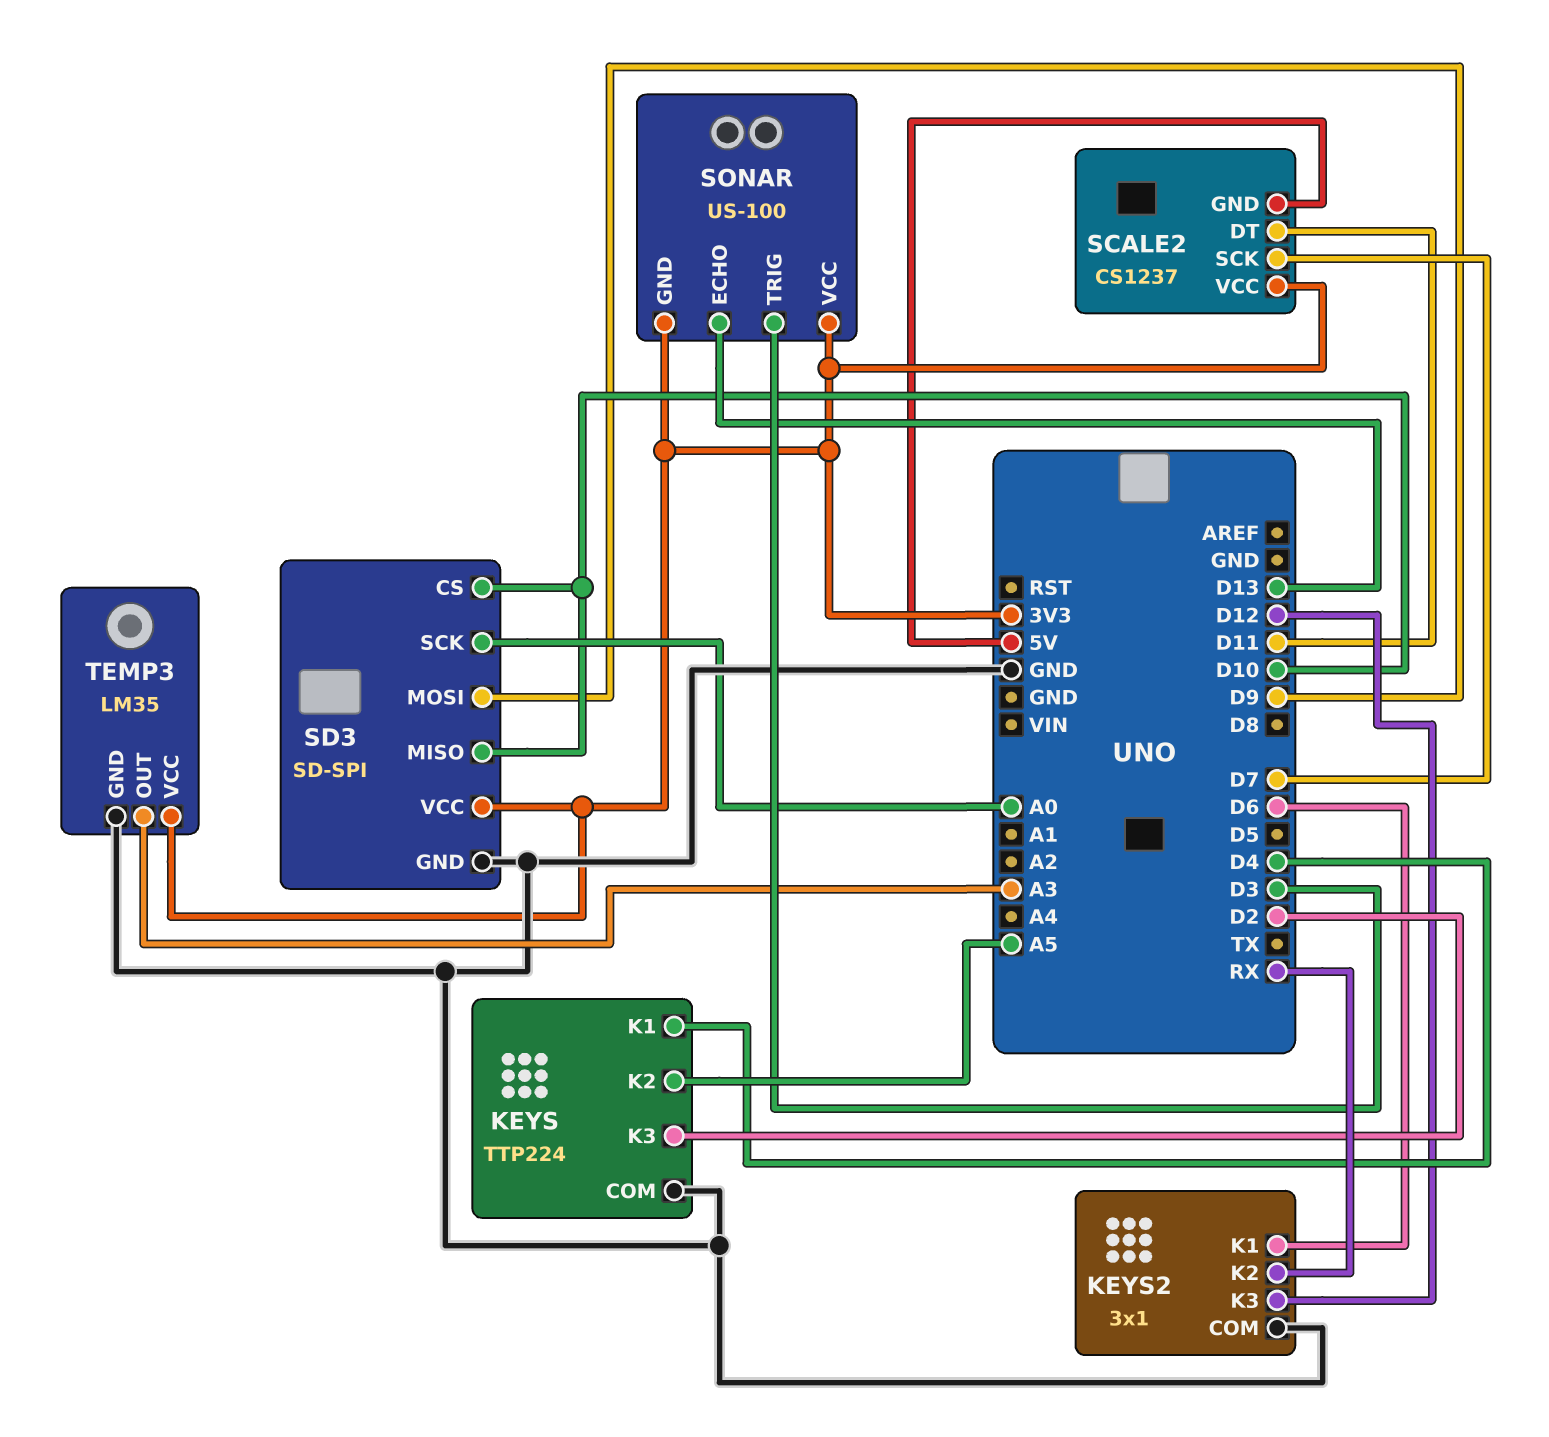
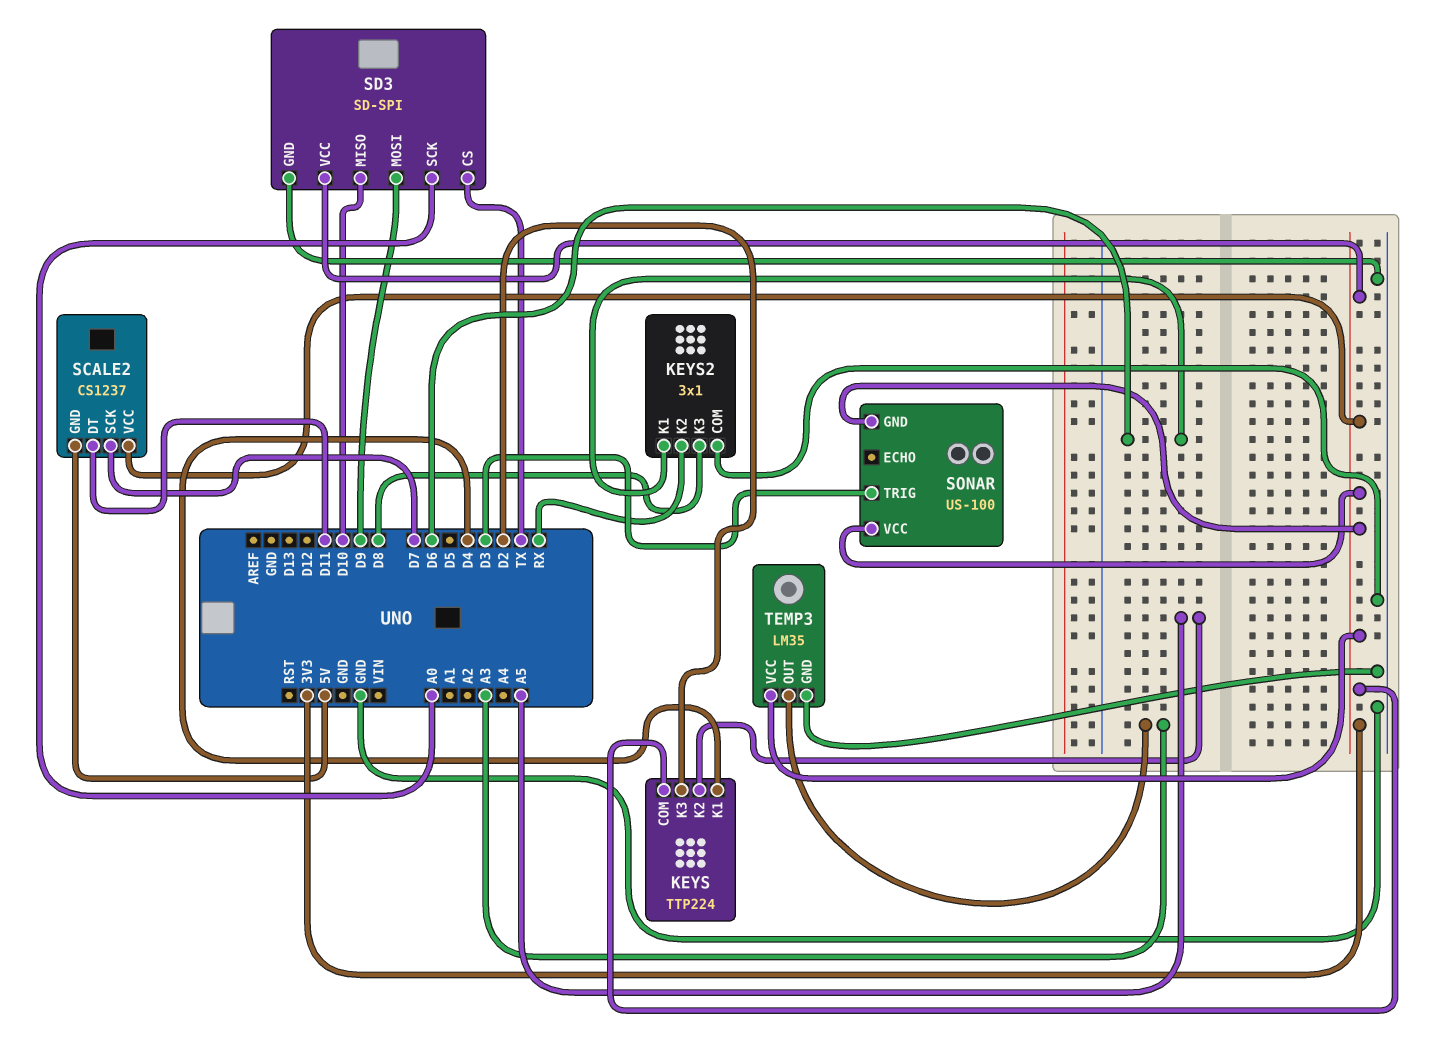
KEYS pin COM: GND -> 3V3
KEYS2 pin K3: D12 -> D8
SD3 pin CS: D10 -> TX
SONAR pin ECHO: D13 -> none

